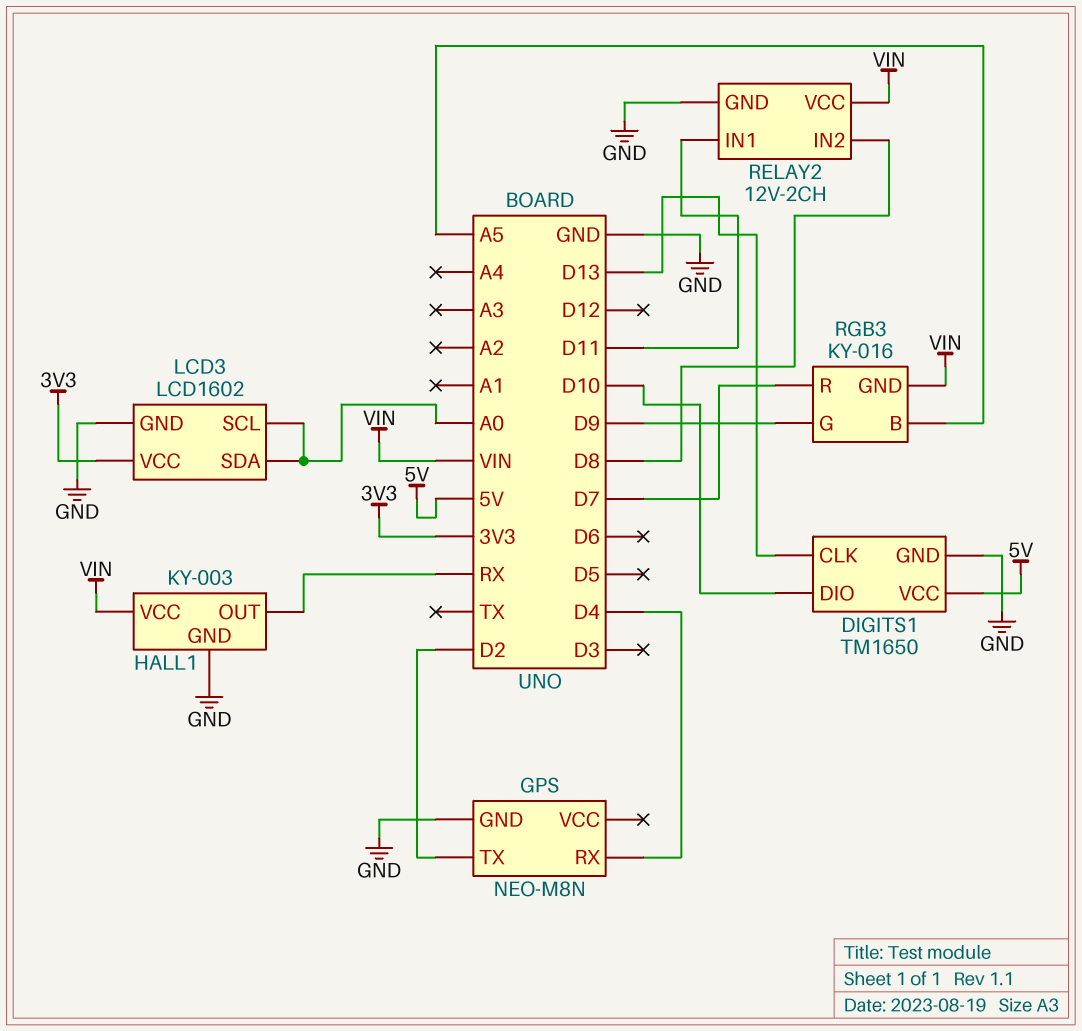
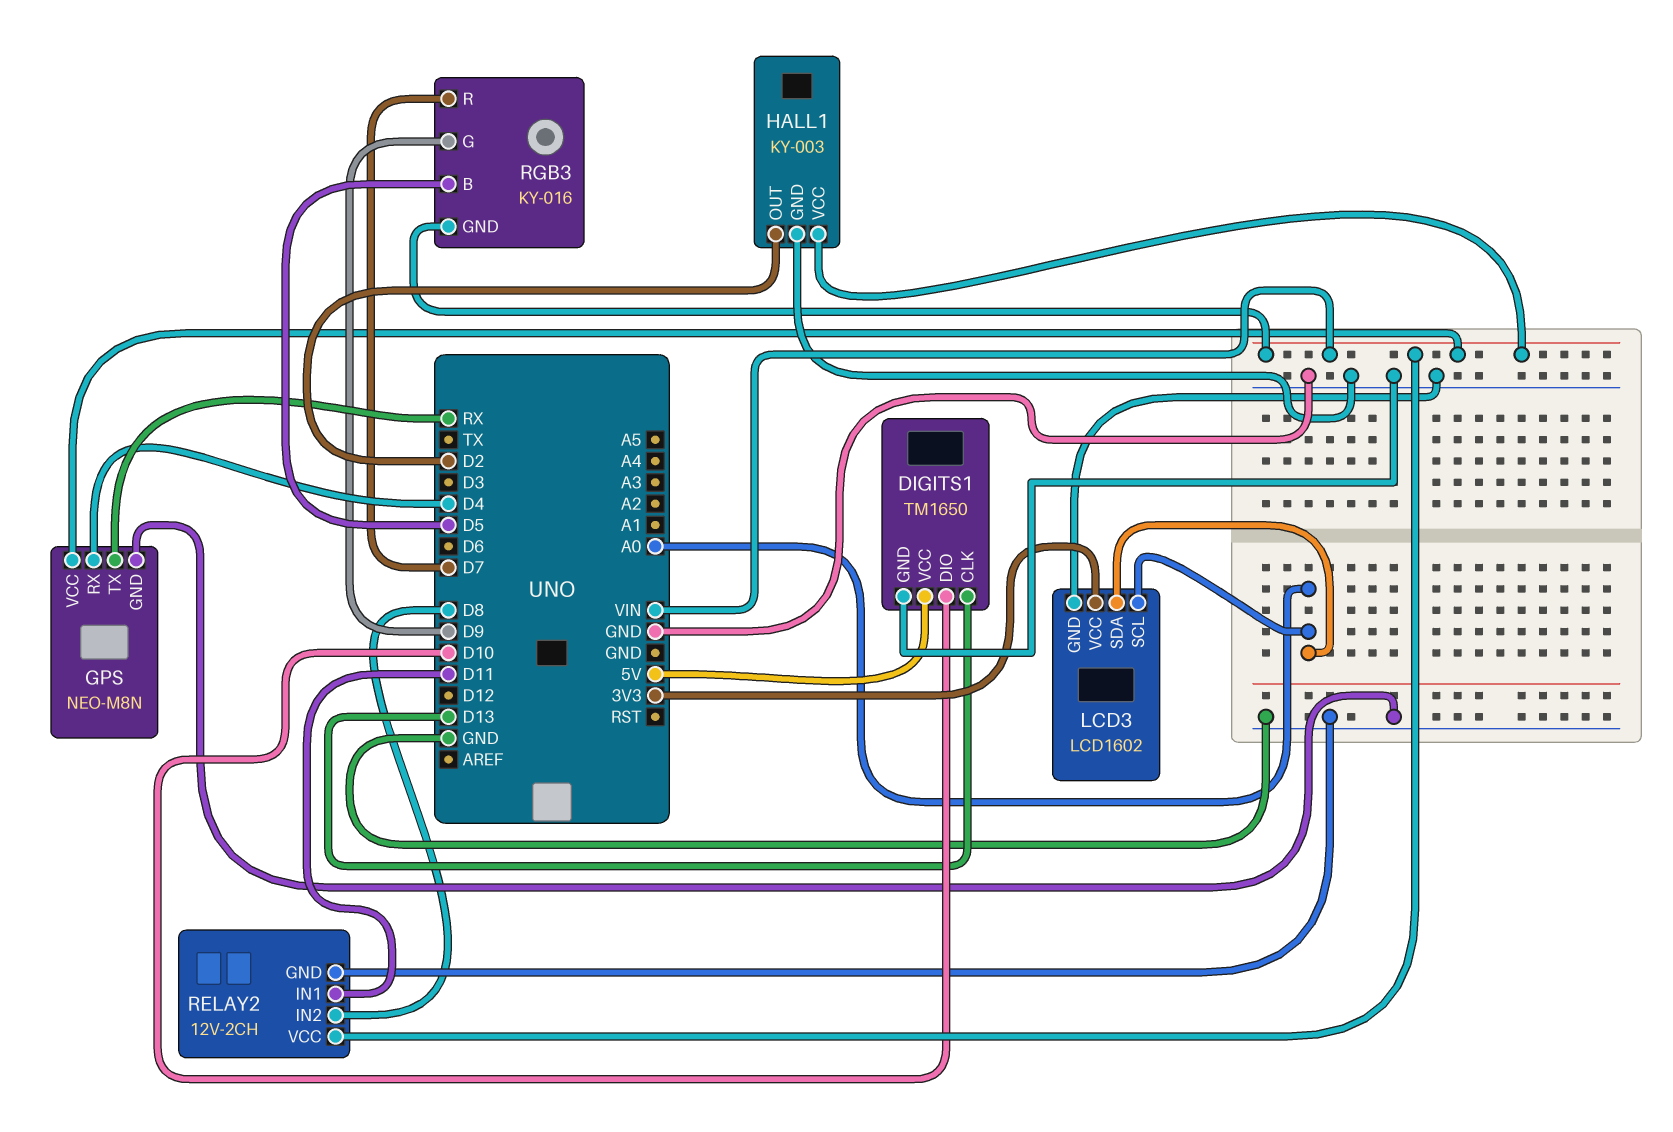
GPS pin TX: D2 -> RX
GPS pin VCC: none -> VIN
HALL1 pin OUT: RX -> D2
RGB3 pin B: A5 -> D5

